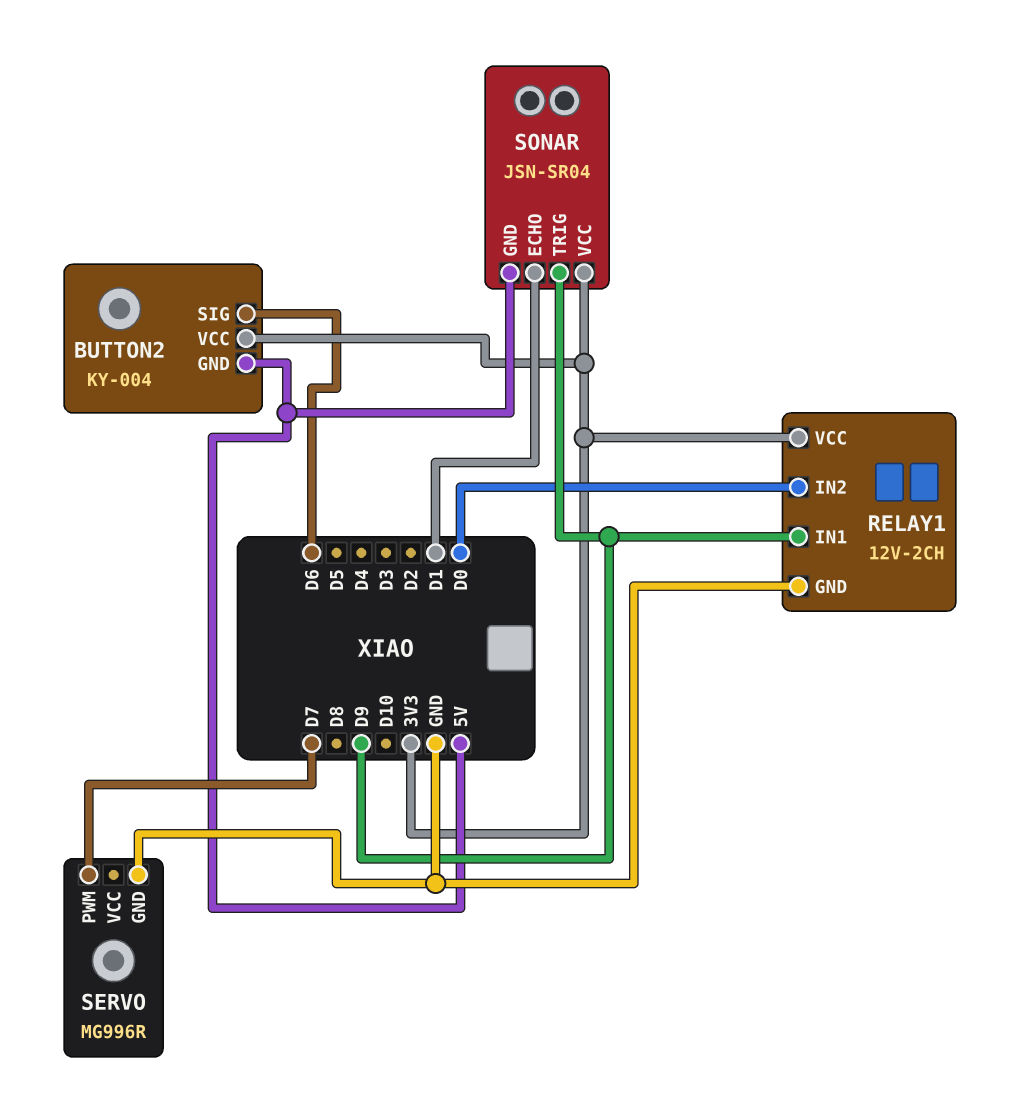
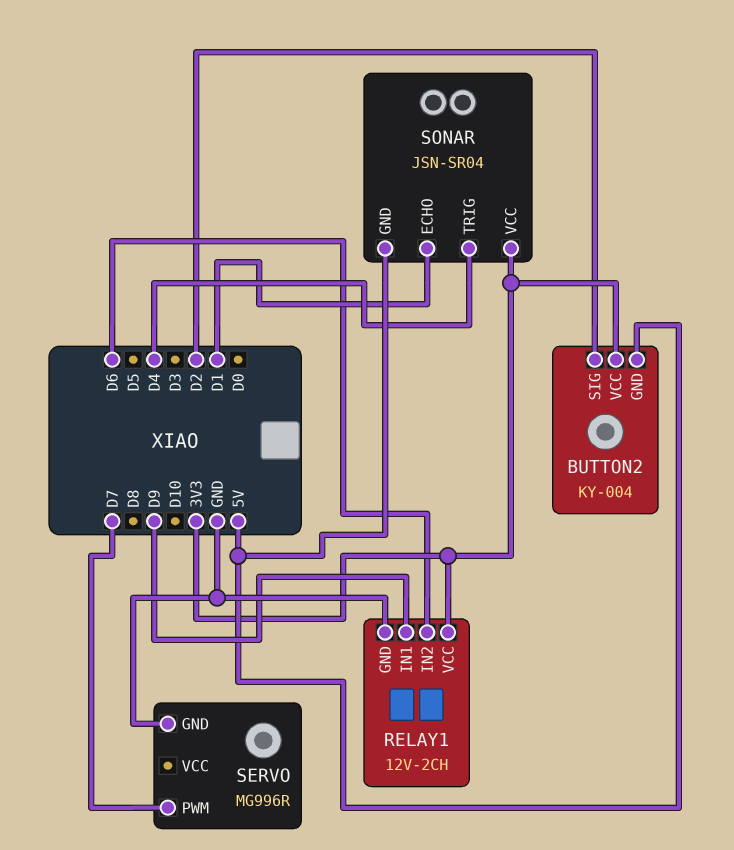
BUTTON2 pin SIG: D6 -> D2
RELAY1 pin IN2: D0 -> D6
SONAR pin TRIG: D9 -> D4

